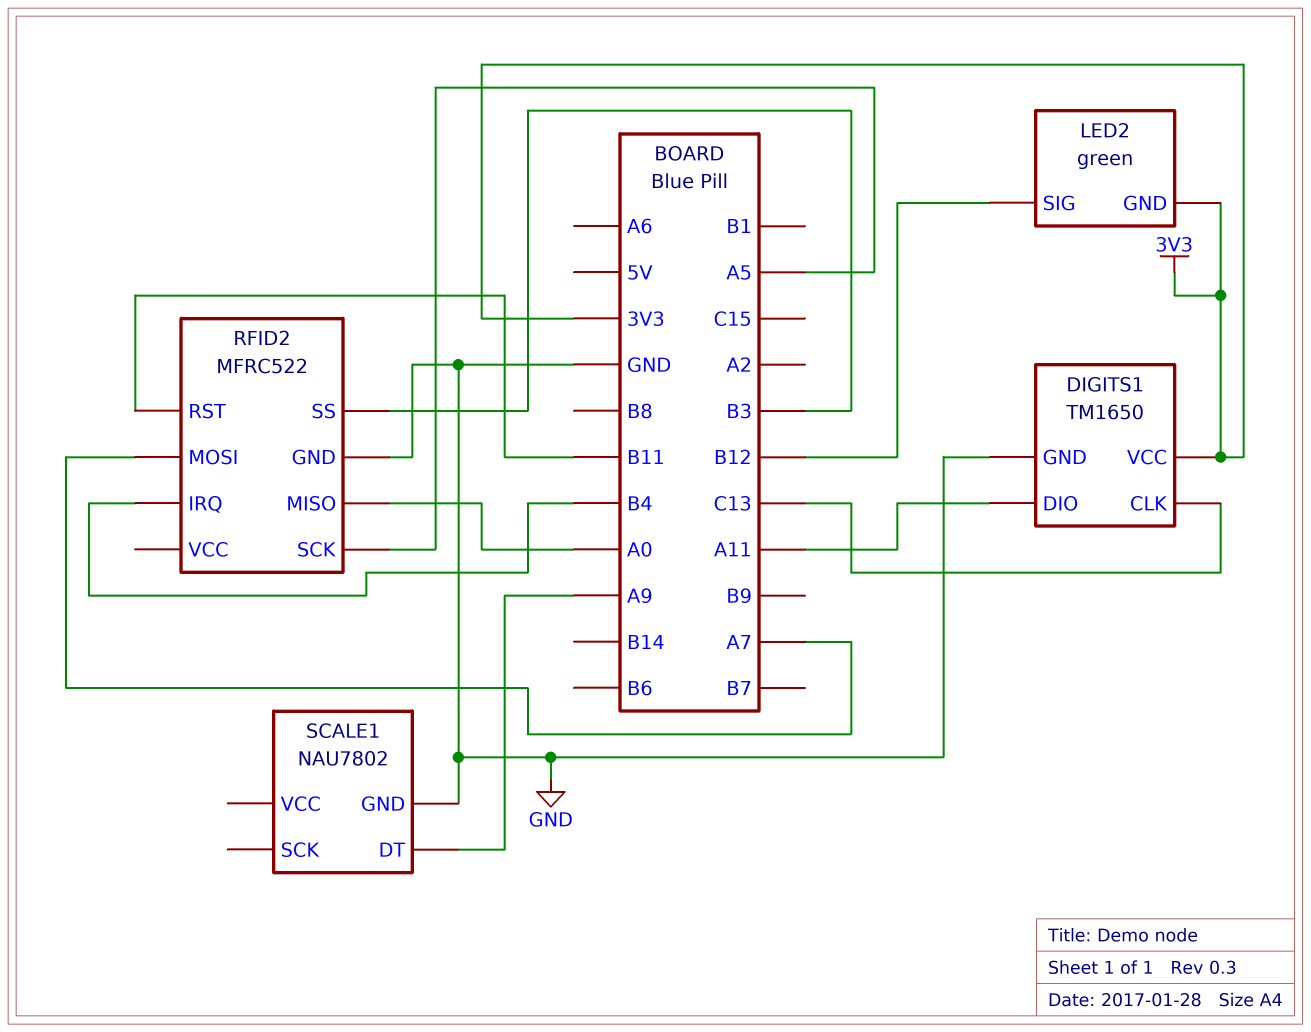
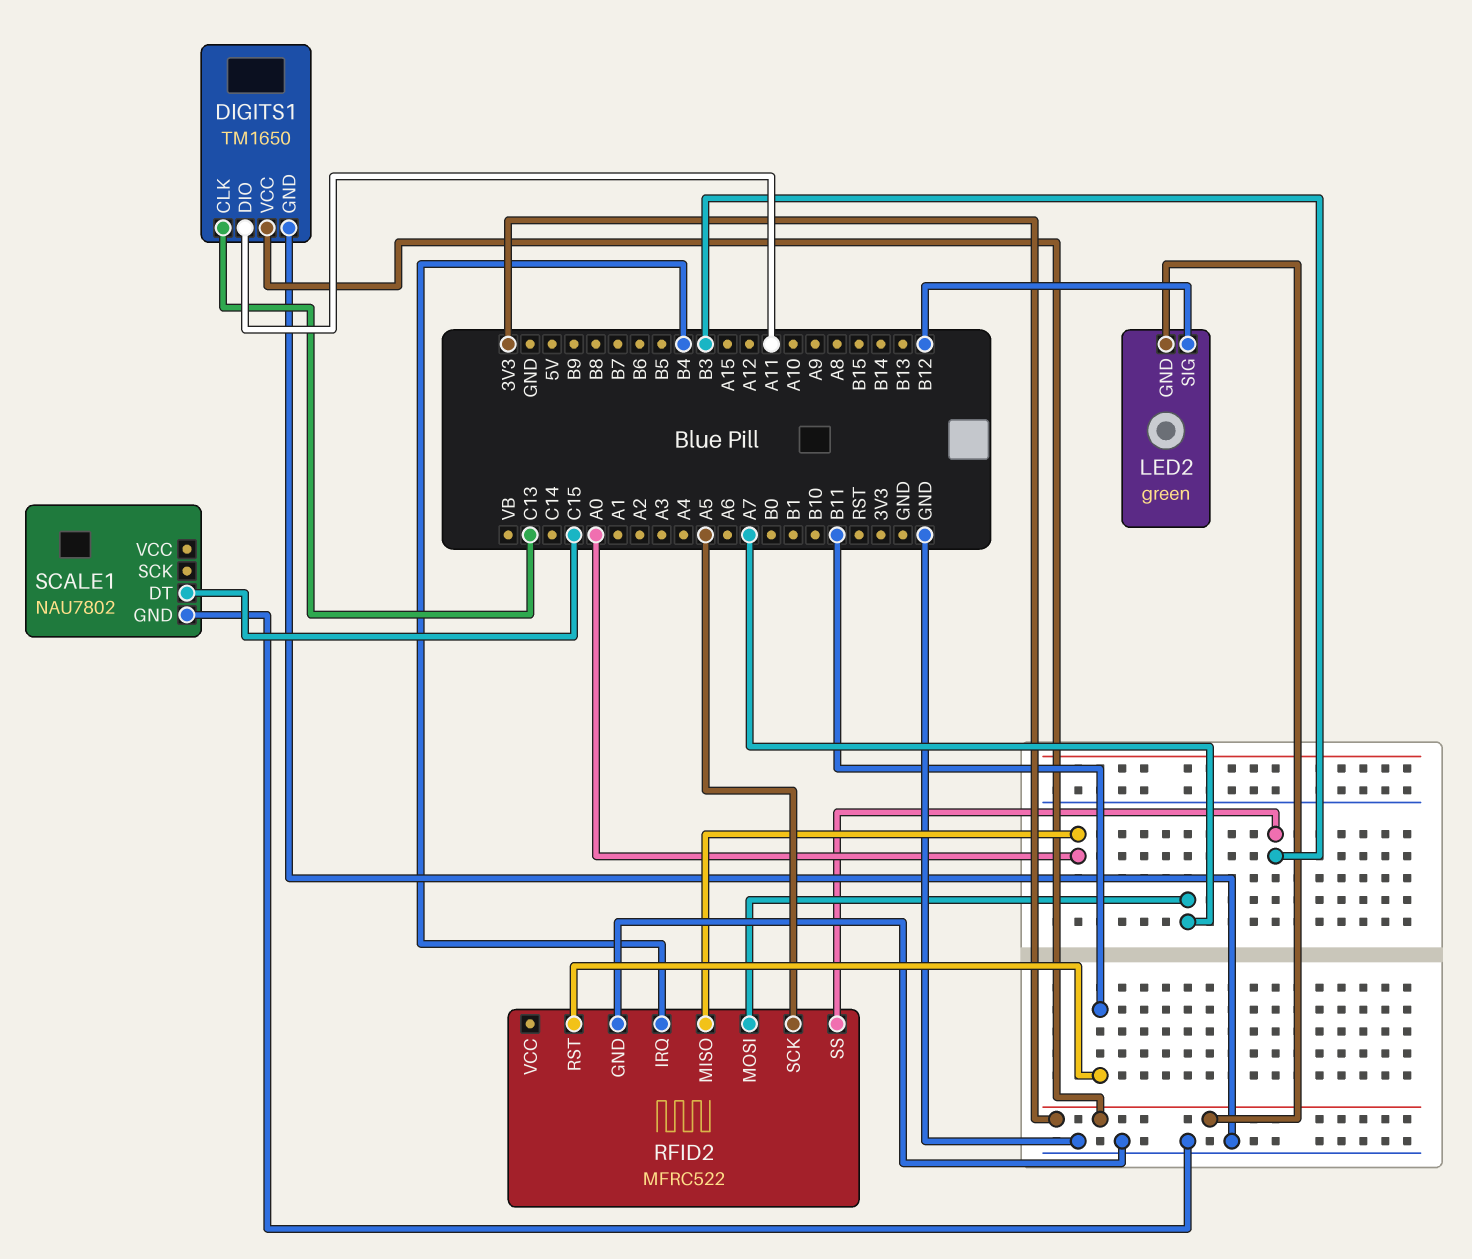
SCALE1 pin DT: A9 -> C15

